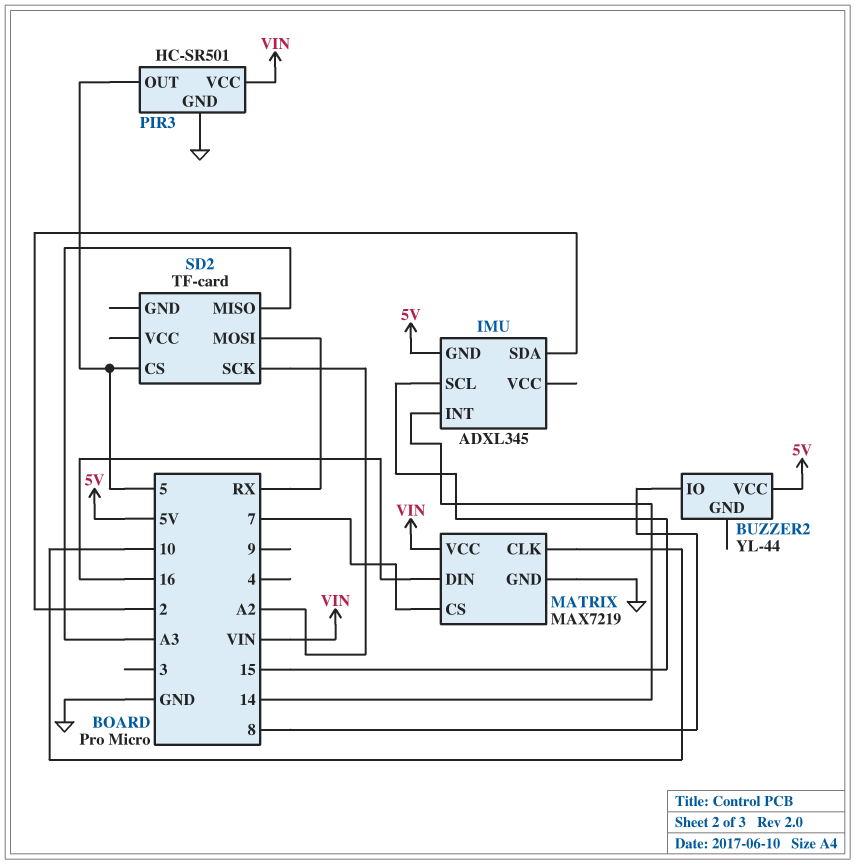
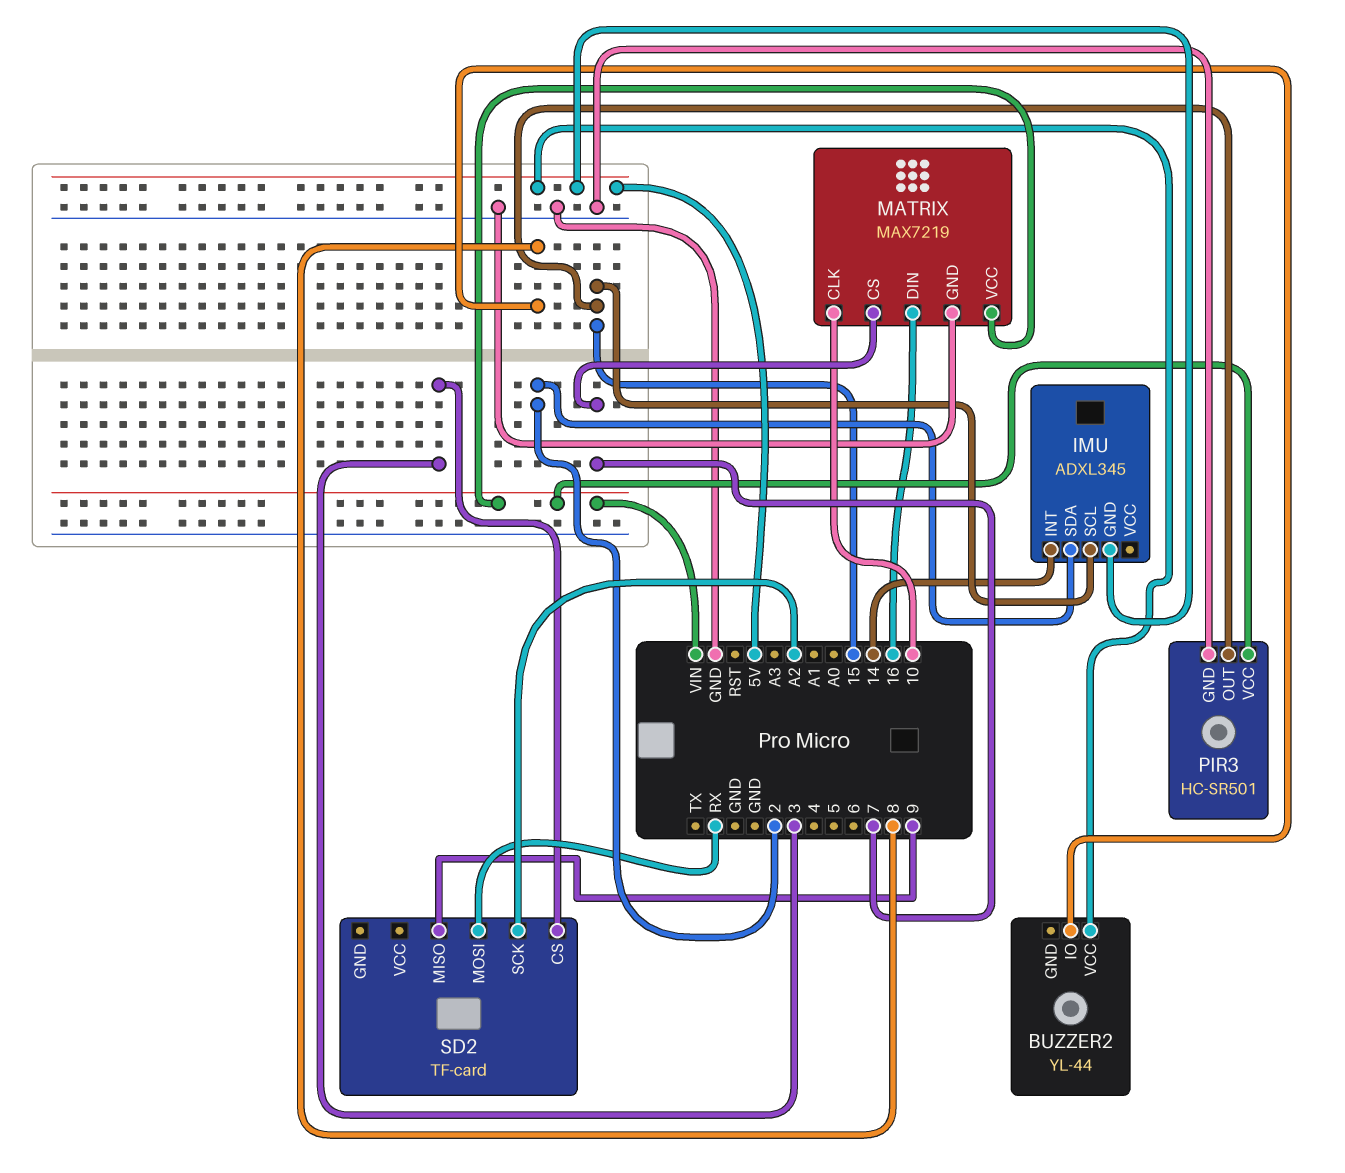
PIR3 pin OUT: 5 -> 15
SD2 pin CS: 5 -> 3
SD2 pin MISO: A3 -> 9

